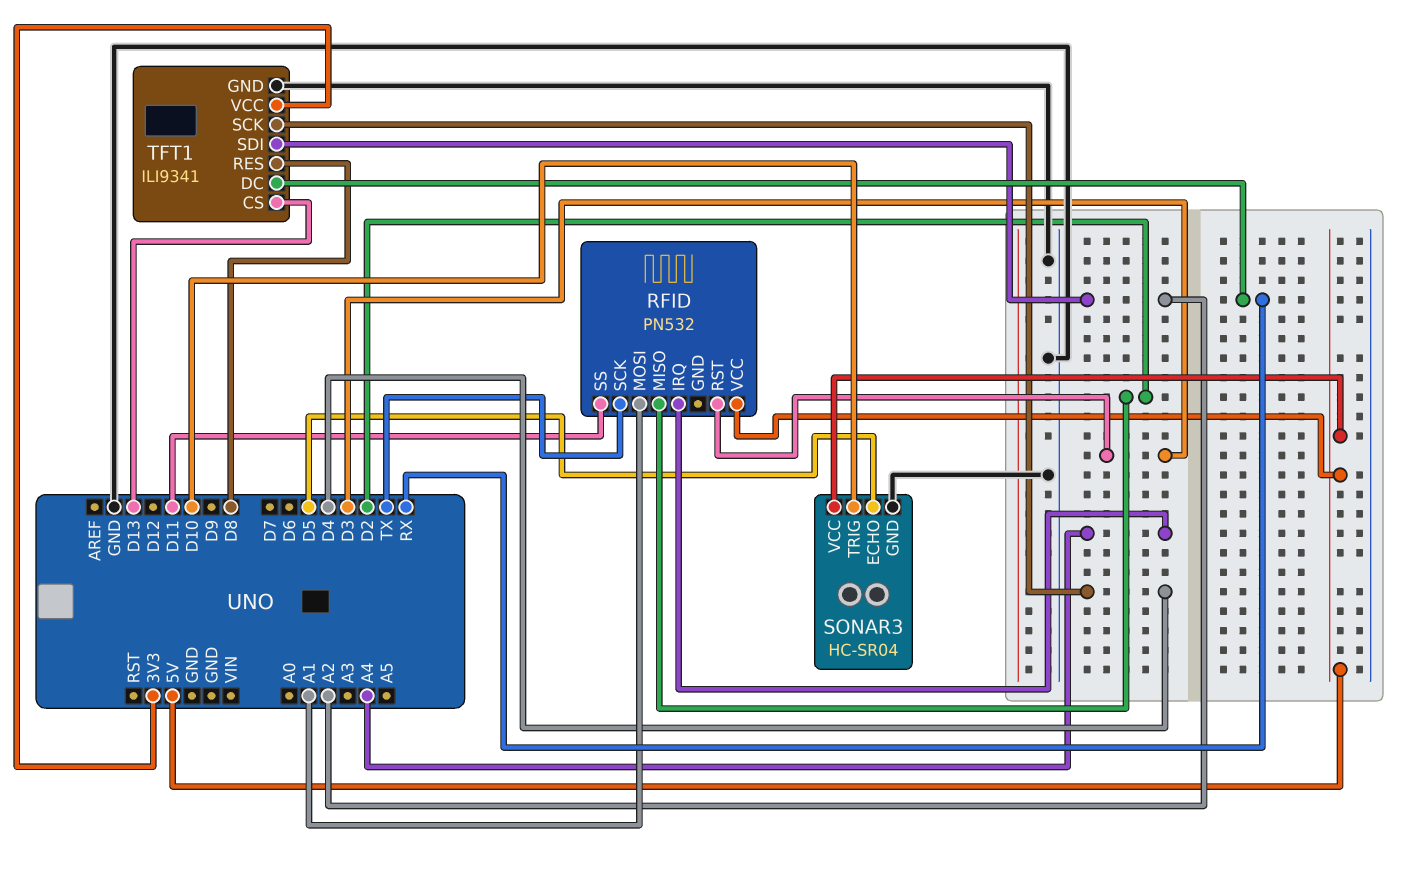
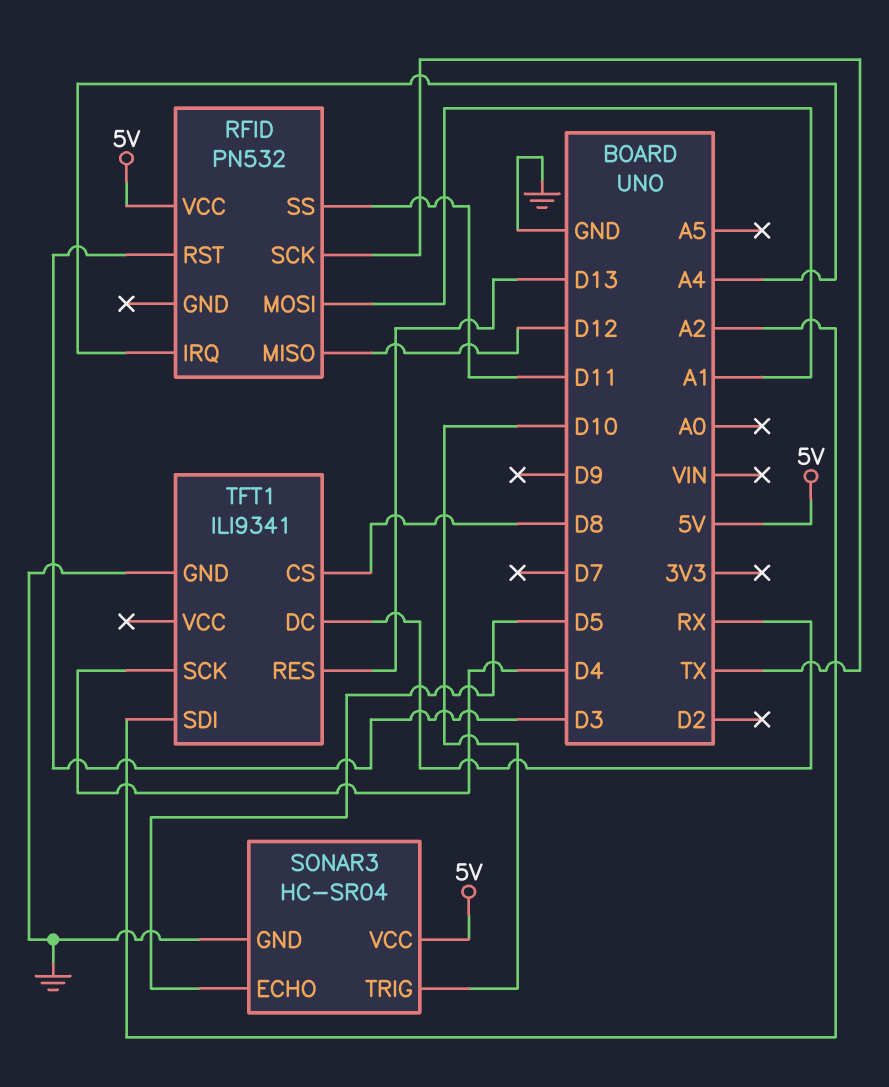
RFID pin MISO: D2 -> D12
TFT1 pin CS: D13 -> D8
TFT1 pin RES: D8 -> D13
TFT1 pin VCC: 3V3 -> none

